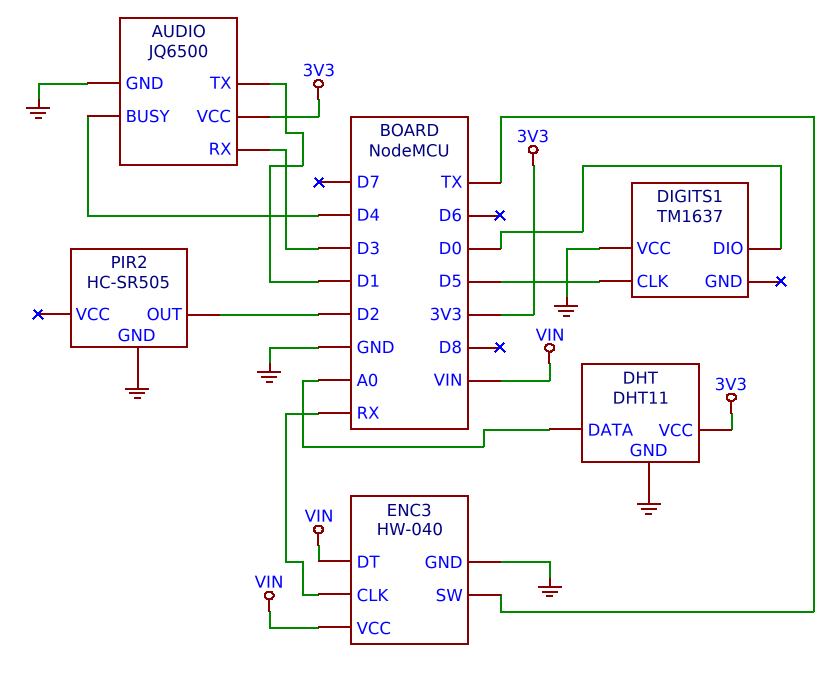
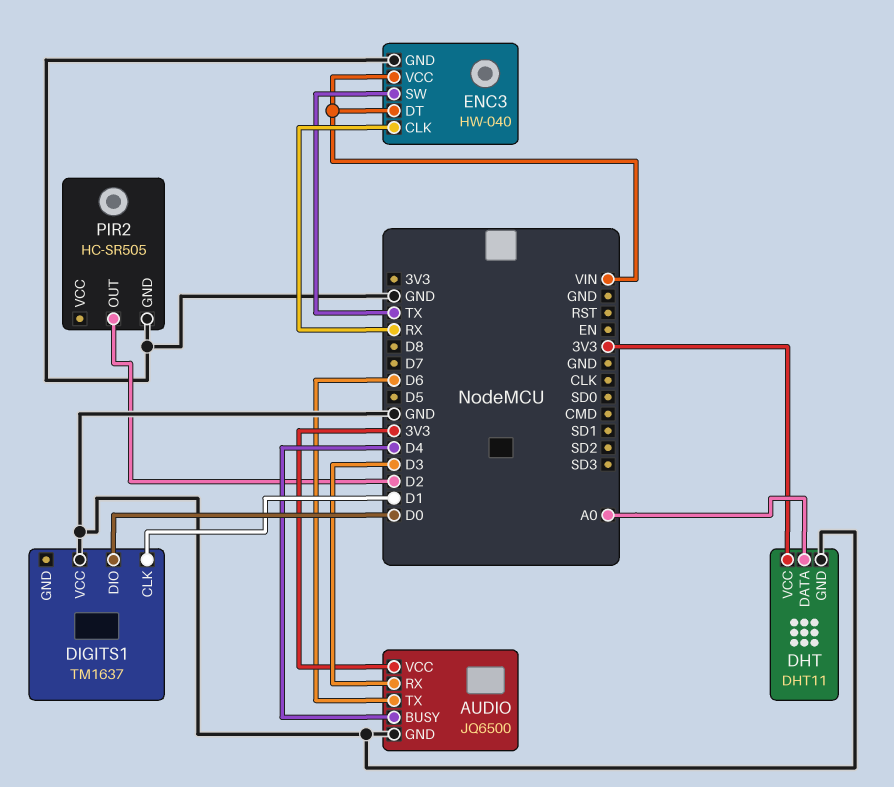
AUDIO pin TX: D1 -> D6
DIGITS1 pin CLK: D5 -> D1

